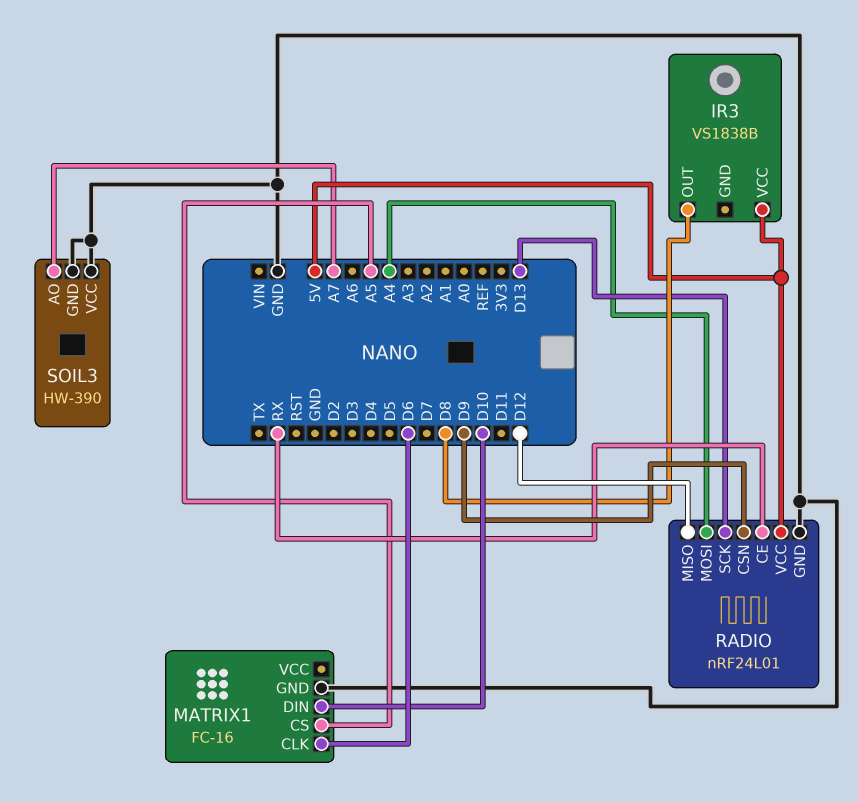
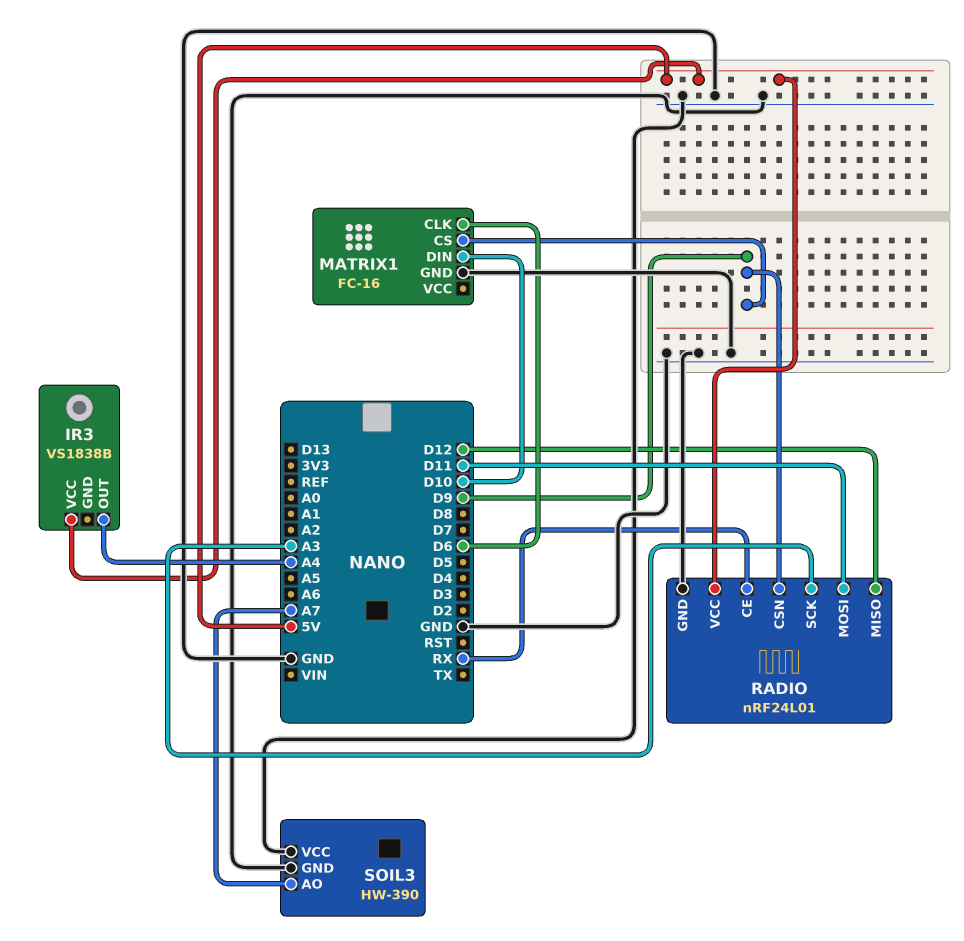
IR3 pin OUT: D8 -> A4
MATRIX1 pin CS: A5 -> D9
RADIO pin MOSI: A4 -> D11
RADIO pin SCK: D13 -> A3

